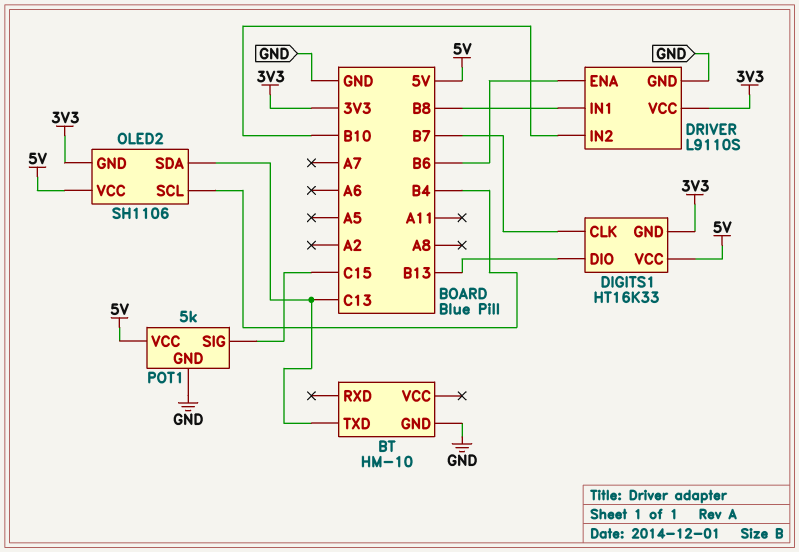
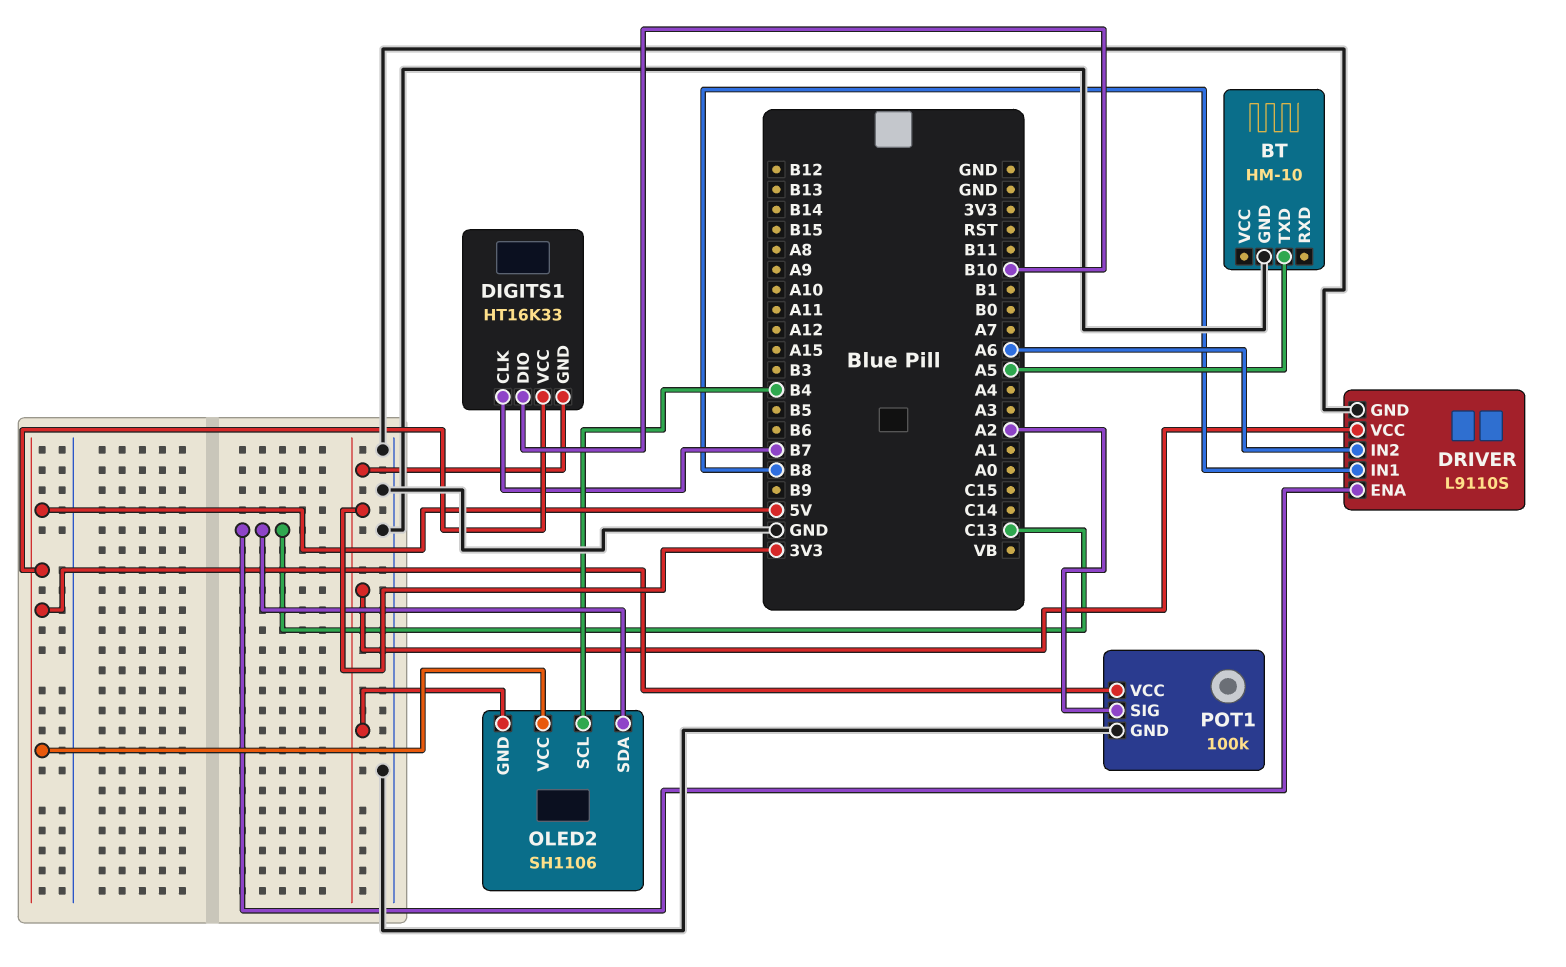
BT pin TXD: C13 -> A5
DIGITS1 pin DIO: B13 -> B10
DRIVER pin ENA: B6 -> C13
DRIVER pin IN2: B10 -> A6
POT1: 5k -> 100k
POT1 pin SIG: C15 -> A2

